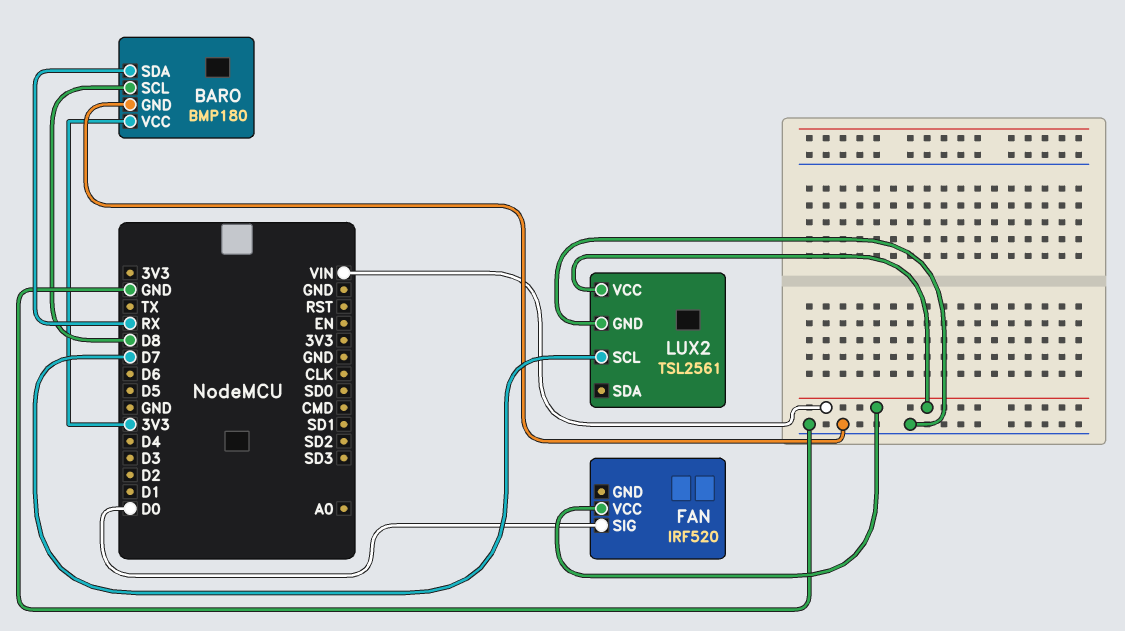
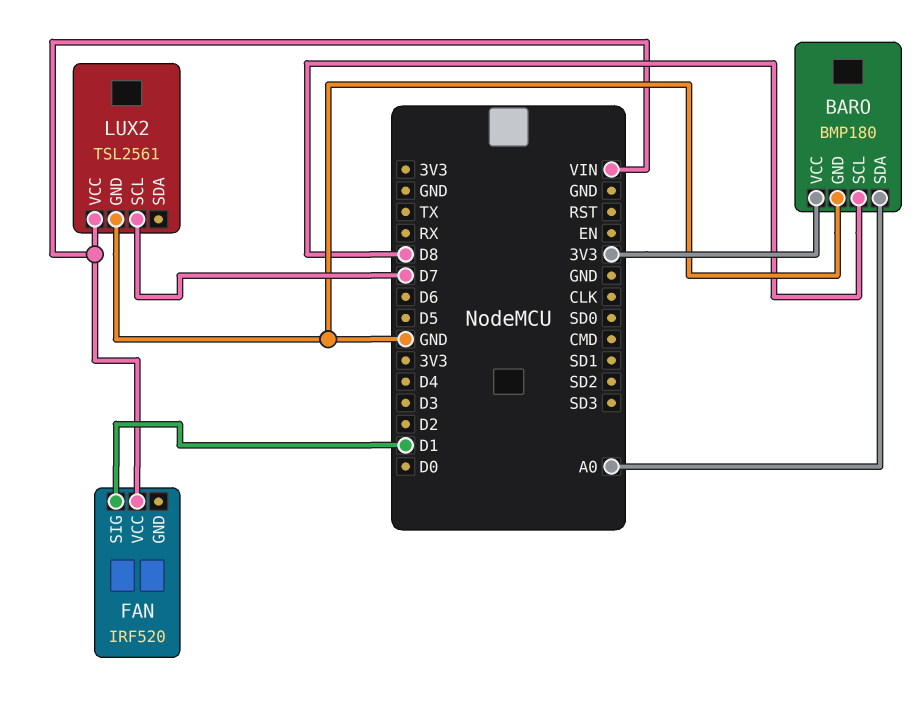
BARO pin SDA: RX -> A0
FAN pin SIG: D0 -> D1

